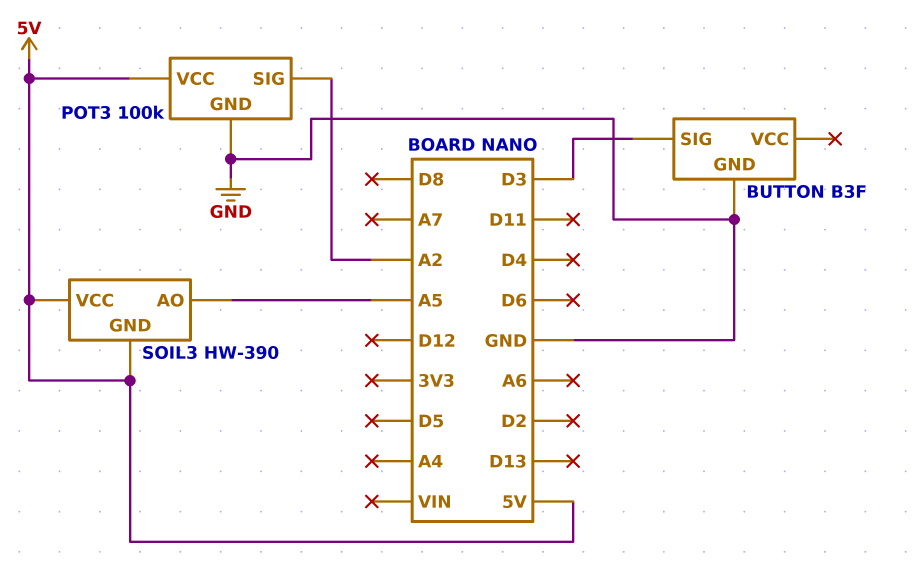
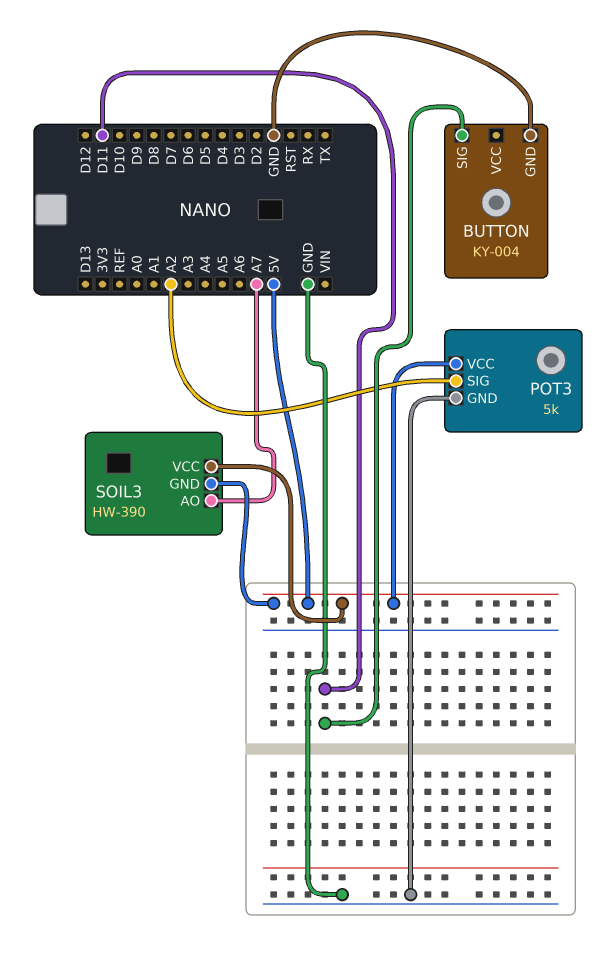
BUTTON: B3F -> KY-004
BUTTON pin SIG: D3 -> D11
POT3: 100k -> 5k
SOIL3 pin AO: A5 -> A7

